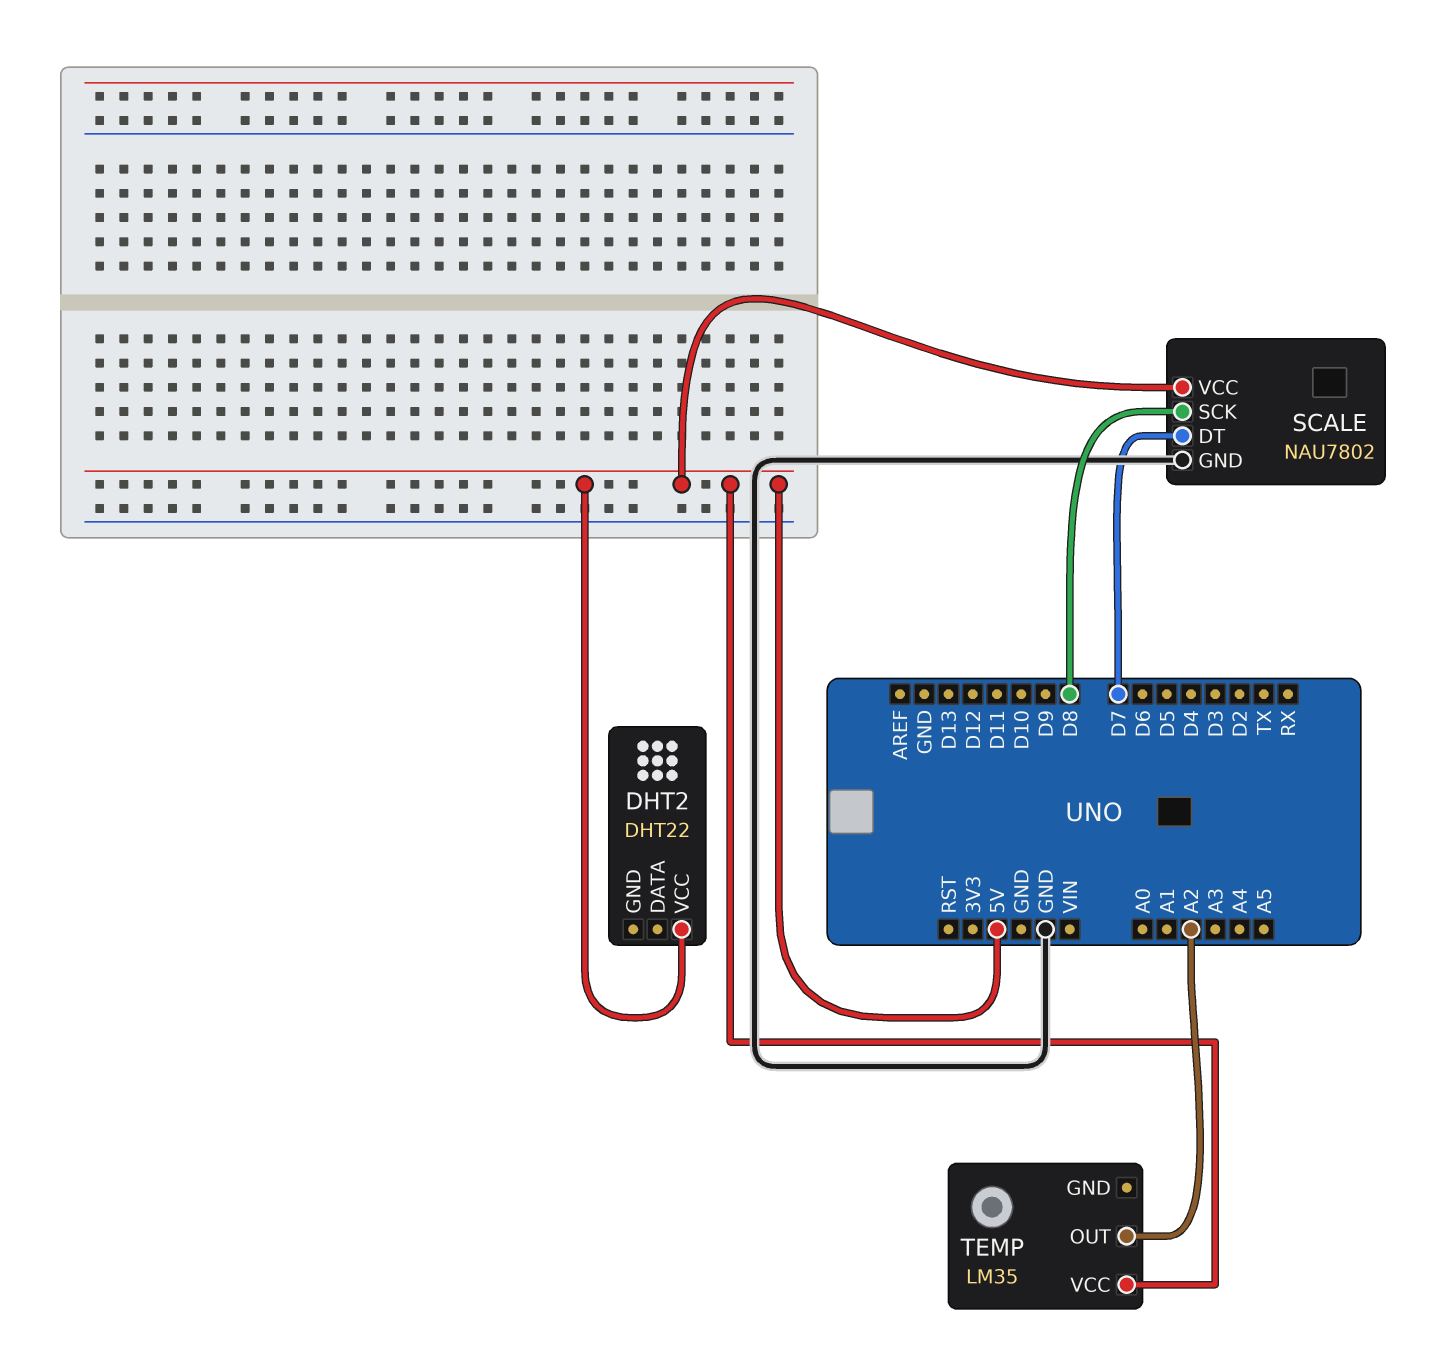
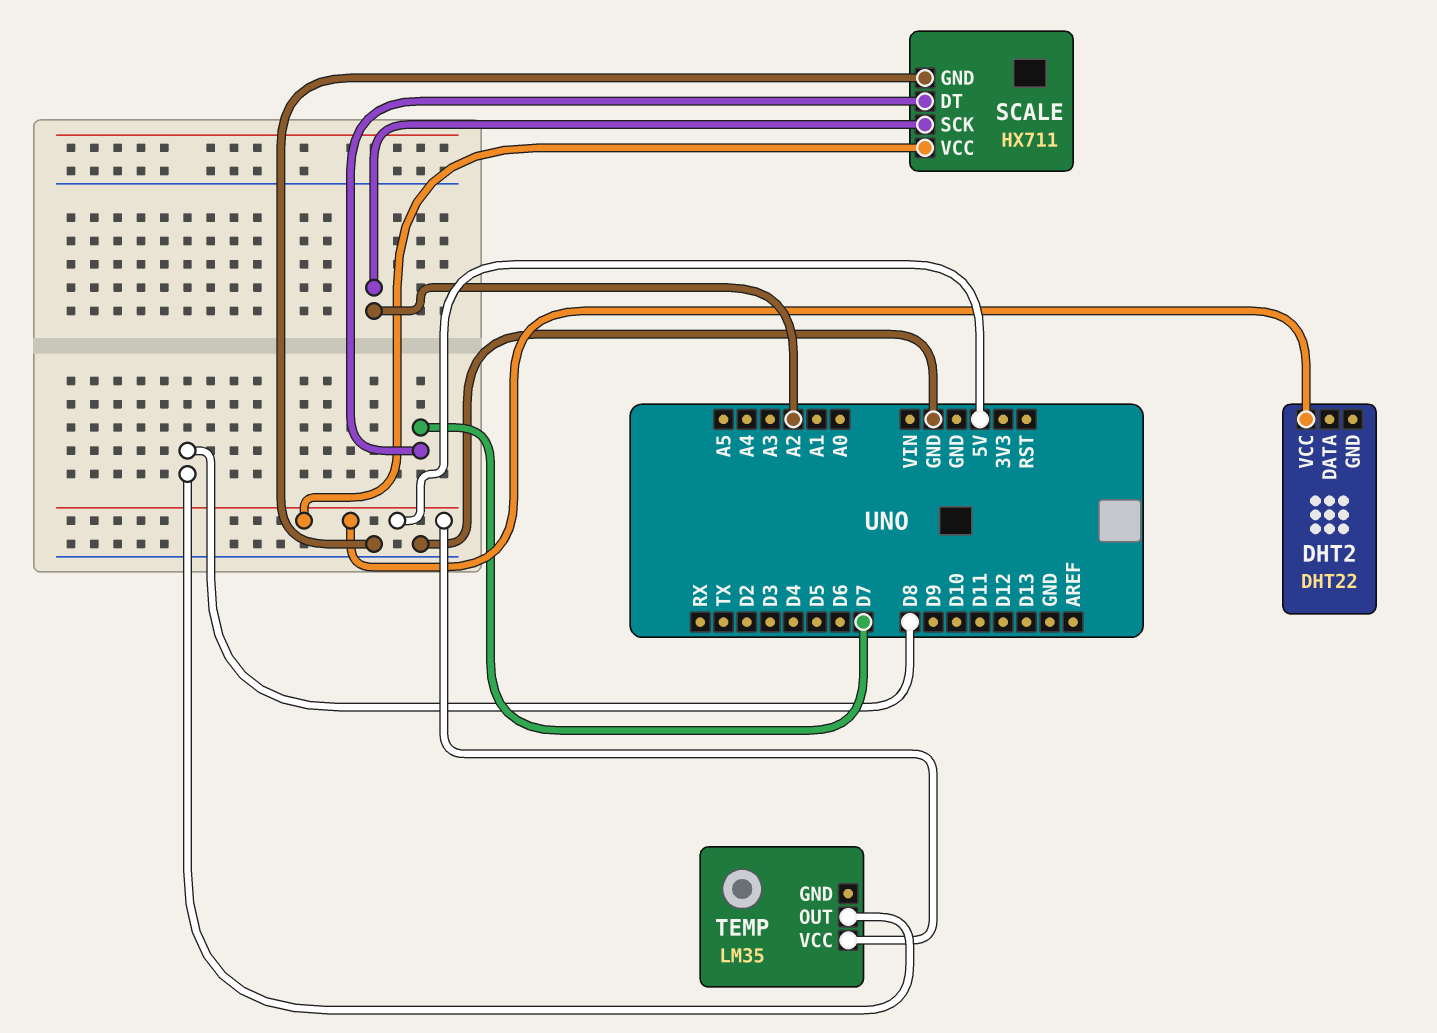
SCALE: NAU7802 -> HX711
SCALE pin SCK: D8 -> A2
TEMP pin OUT: A2 -> D8

